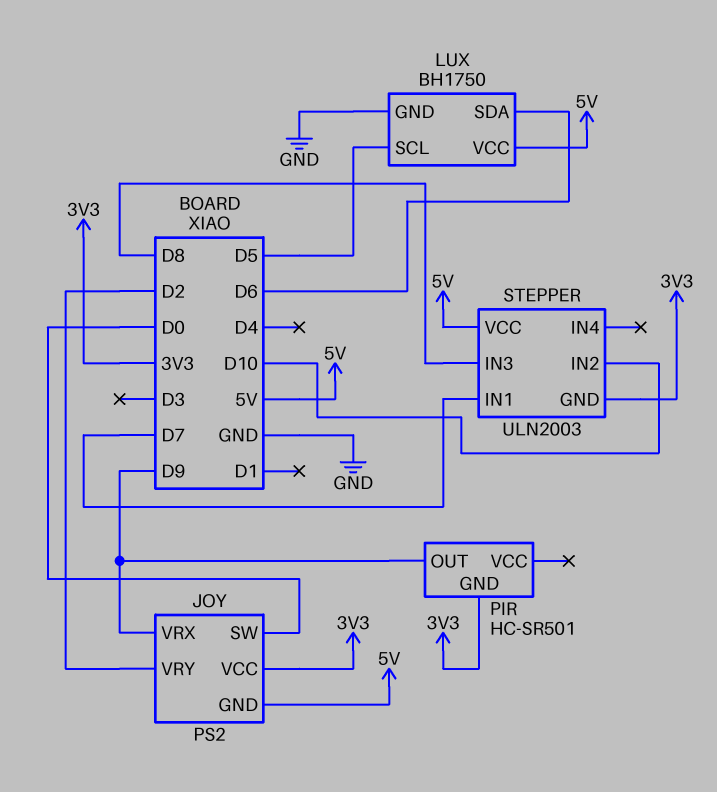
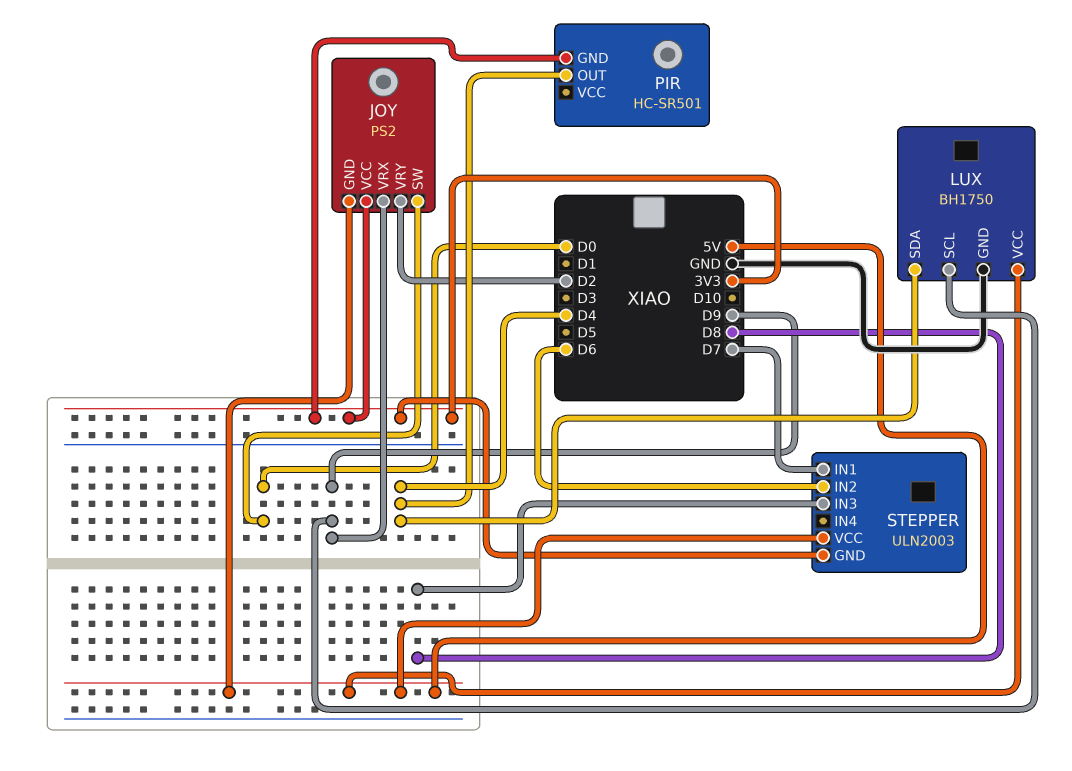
LUX pin SCL: D5 -> D9
LUX pin SDA: D6 -> D4
PIR pin OUT: D9 -> D4
STEPPER pin IN2: D10 -> D6

